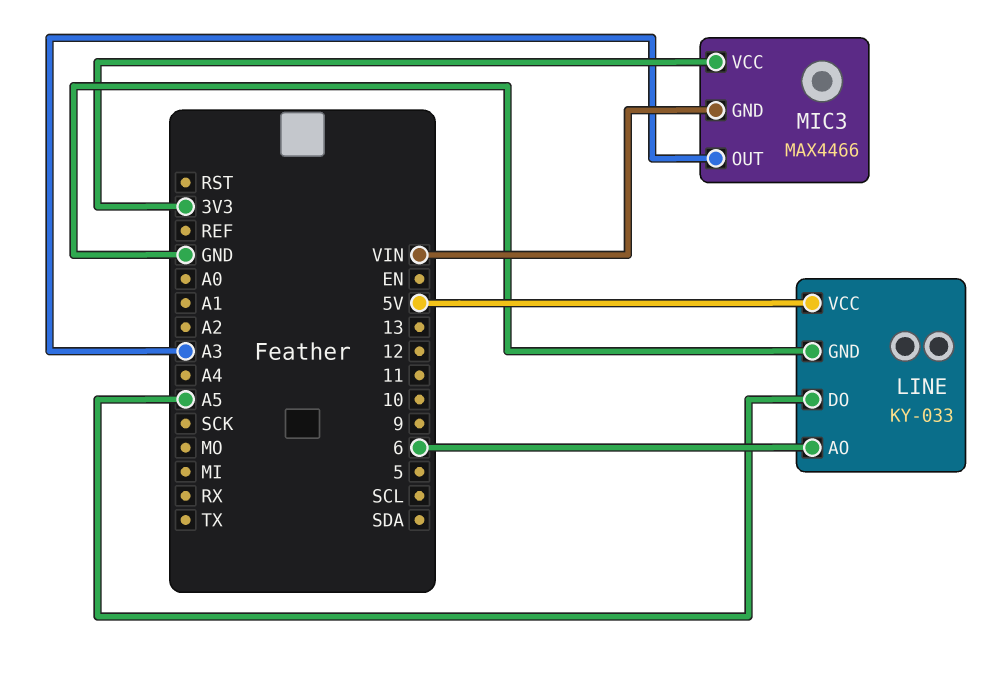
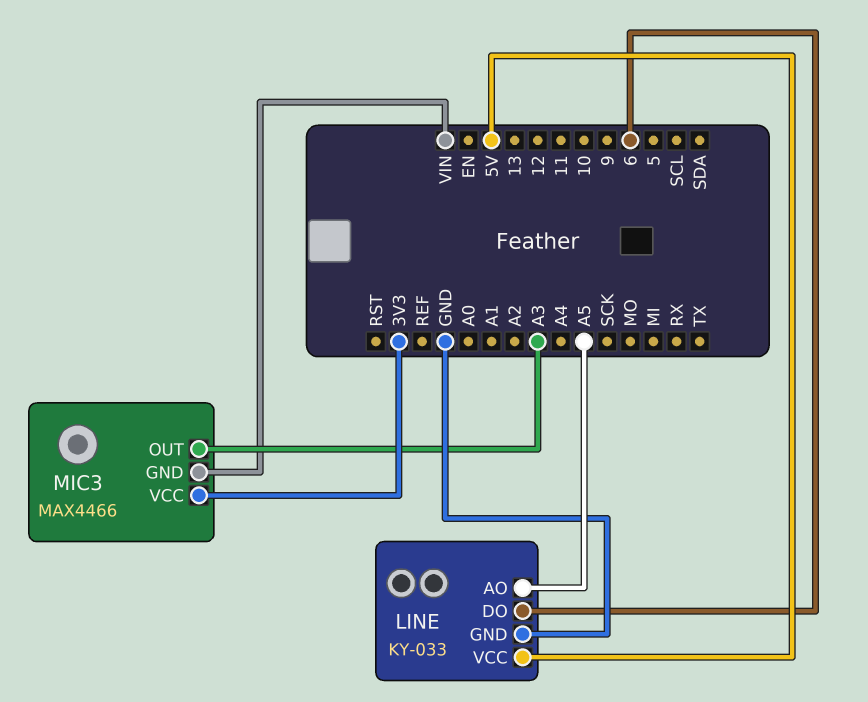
LINE pin AO: 6 -> A5
LINE pin DO: A5 -> 6

